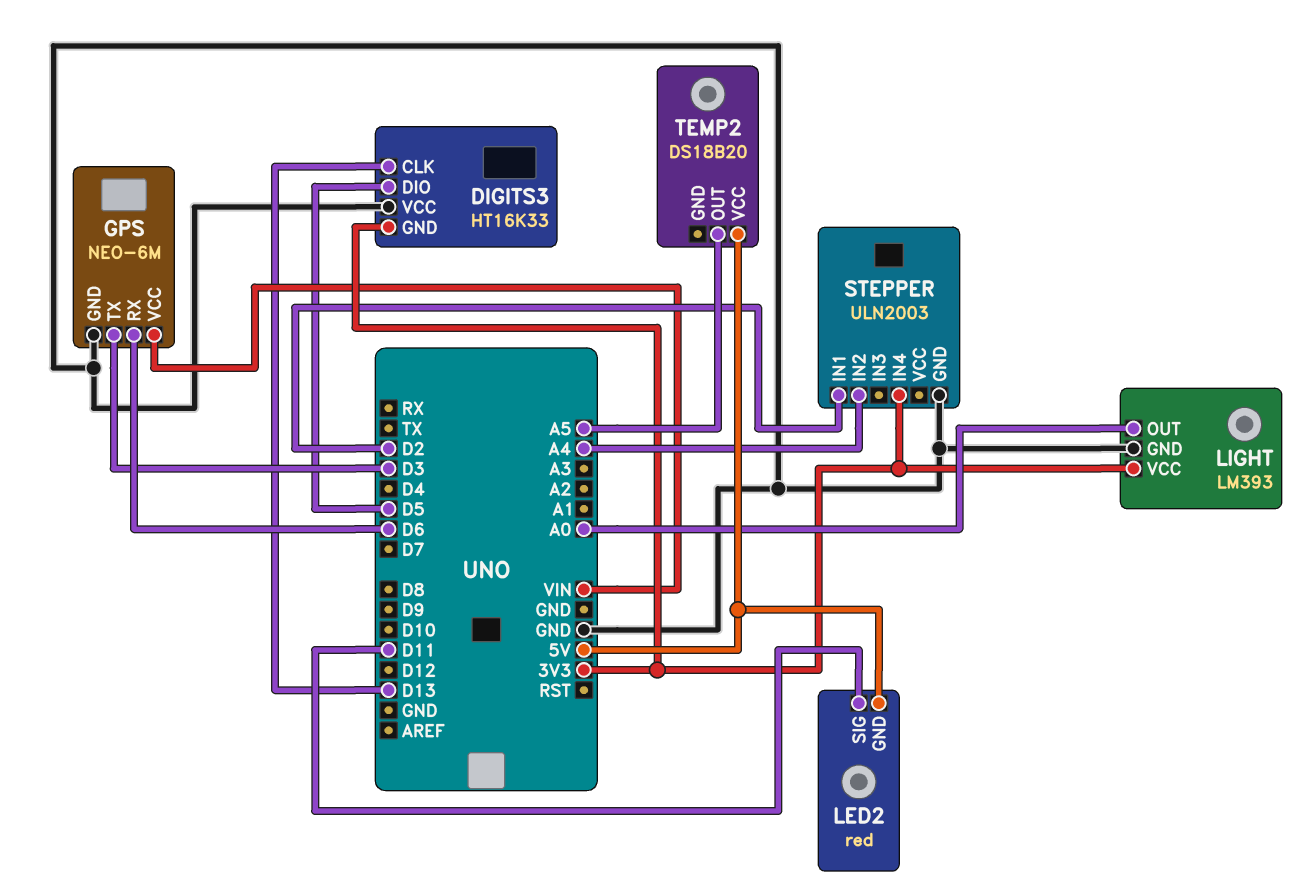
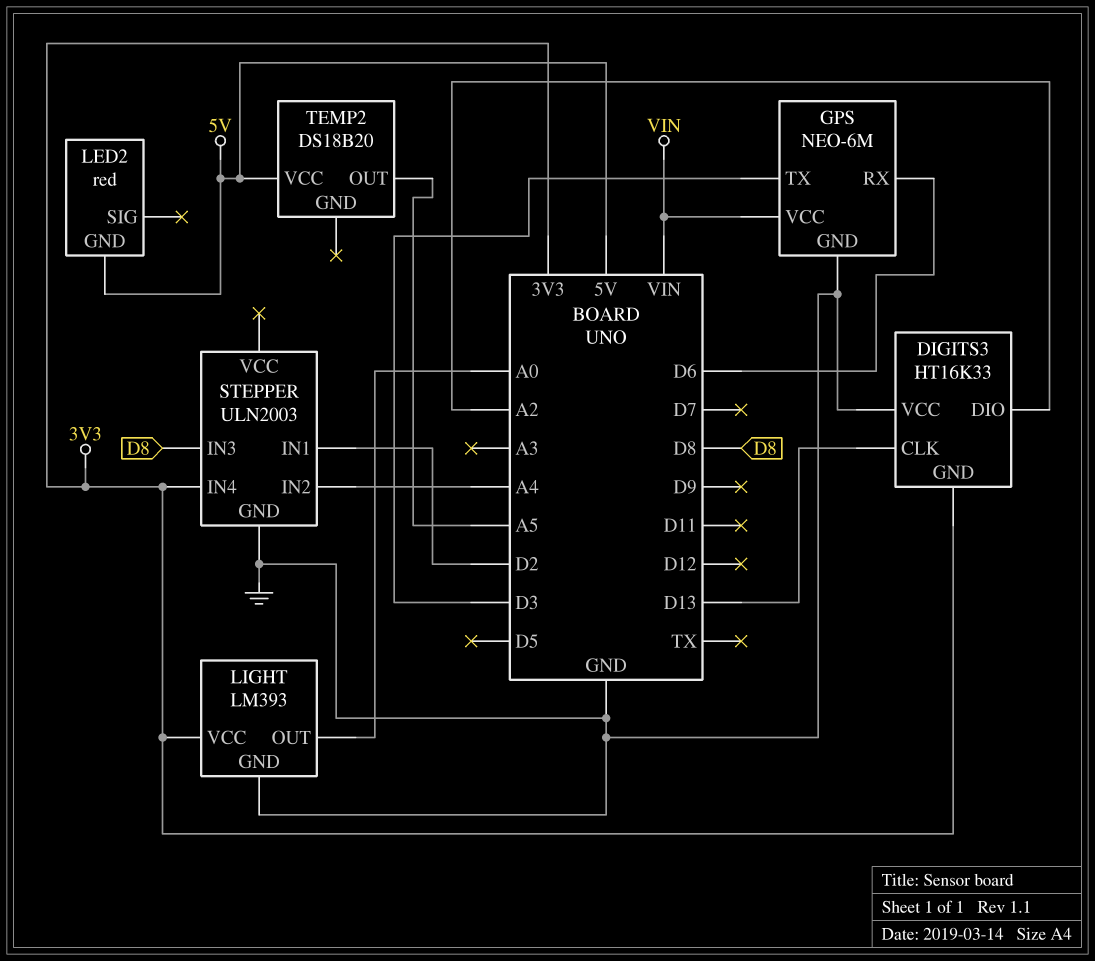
DIGITS3 pin DIO: D5 -> A2
LED2 pin SIG: D11 -> none
STEPPER pin IN3: none -> D8

